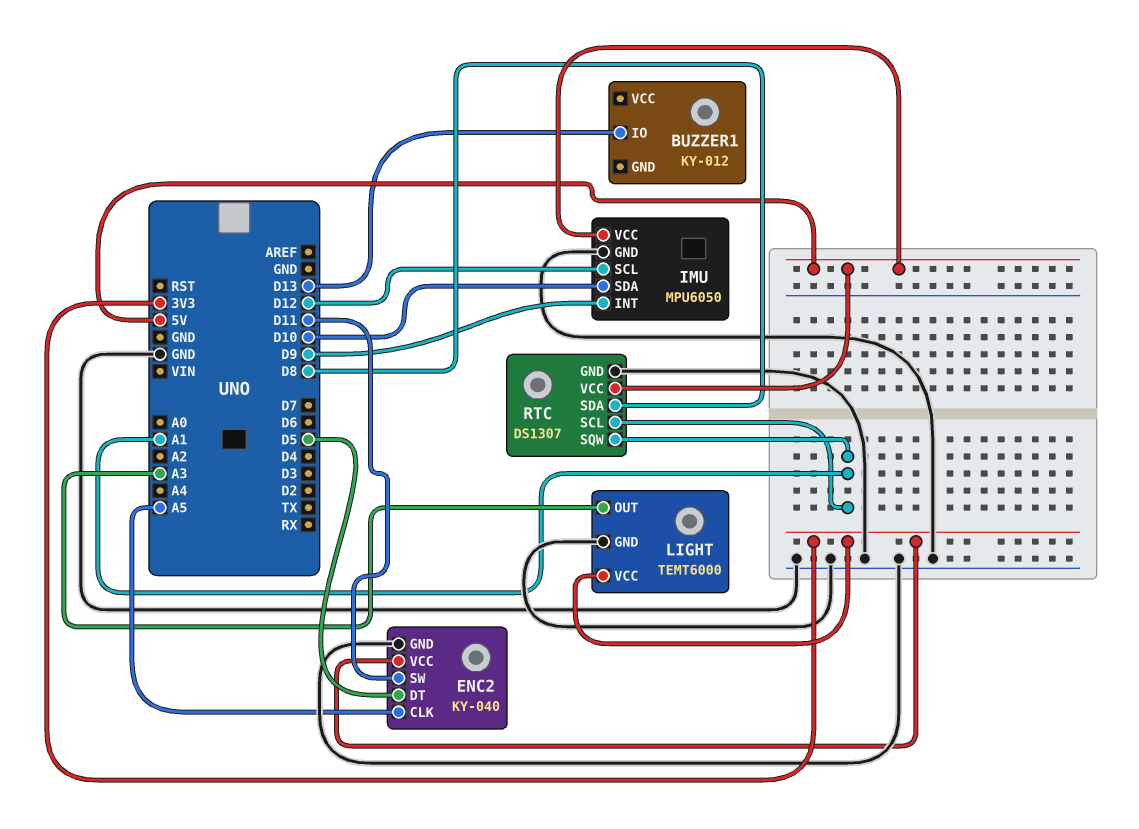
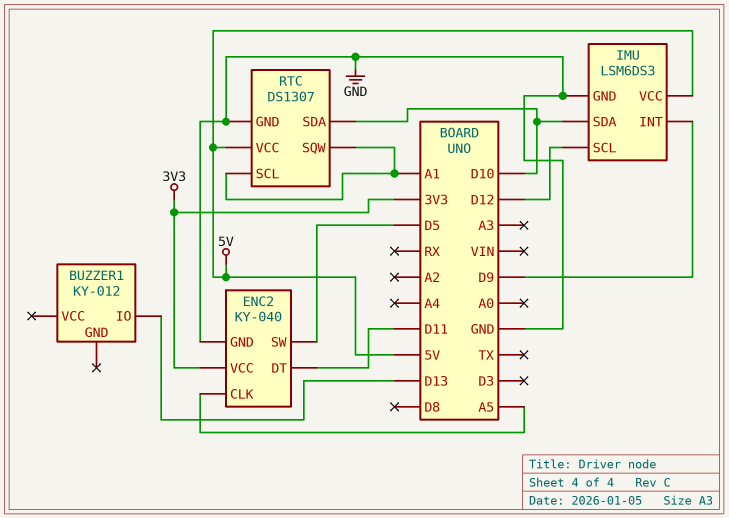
ENC2 pin DT: D5 -> D11
ENC2 pin SW: D11 -> D5
IMU: MPU6050 -> LSM6DS3
LIGHT: TEMT6000 -> none
LIGHT pin GND: GND -> none
LIGHT pin OUT: A3 -> none
LIGHT pin VCC: 3V3 -> none
RTC pin SDA: D8 -> D10

